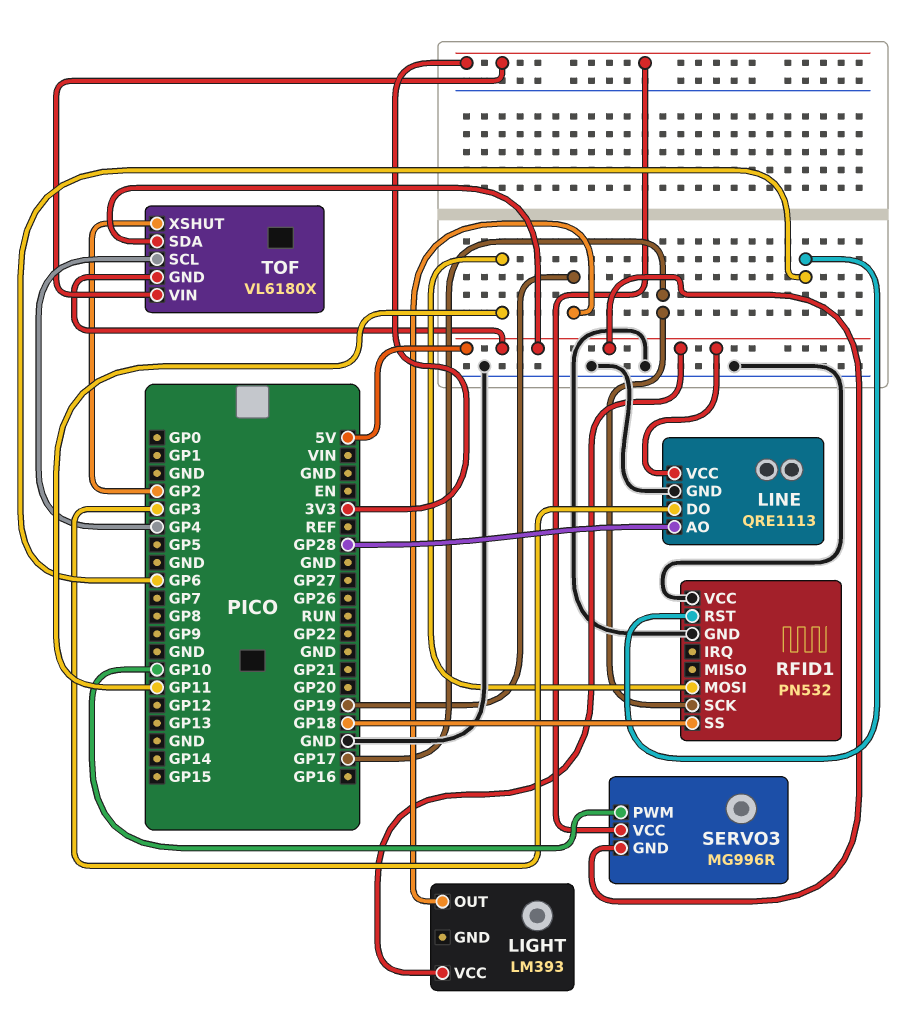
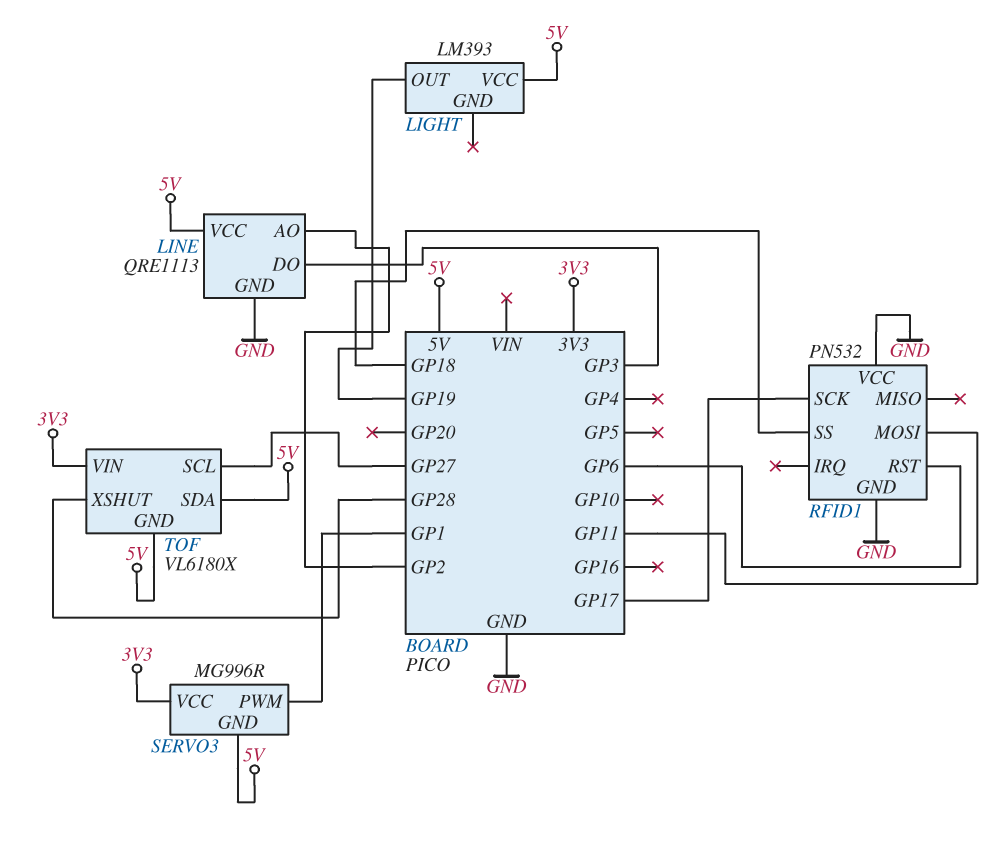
LINE pin AO: GP28 -> GP2
SERVO3 pin PWM: GP10 -> GP1
TOF pin SCL: GP4 -> GP27
TOF pin XSHUT: GP2 -> GP28

